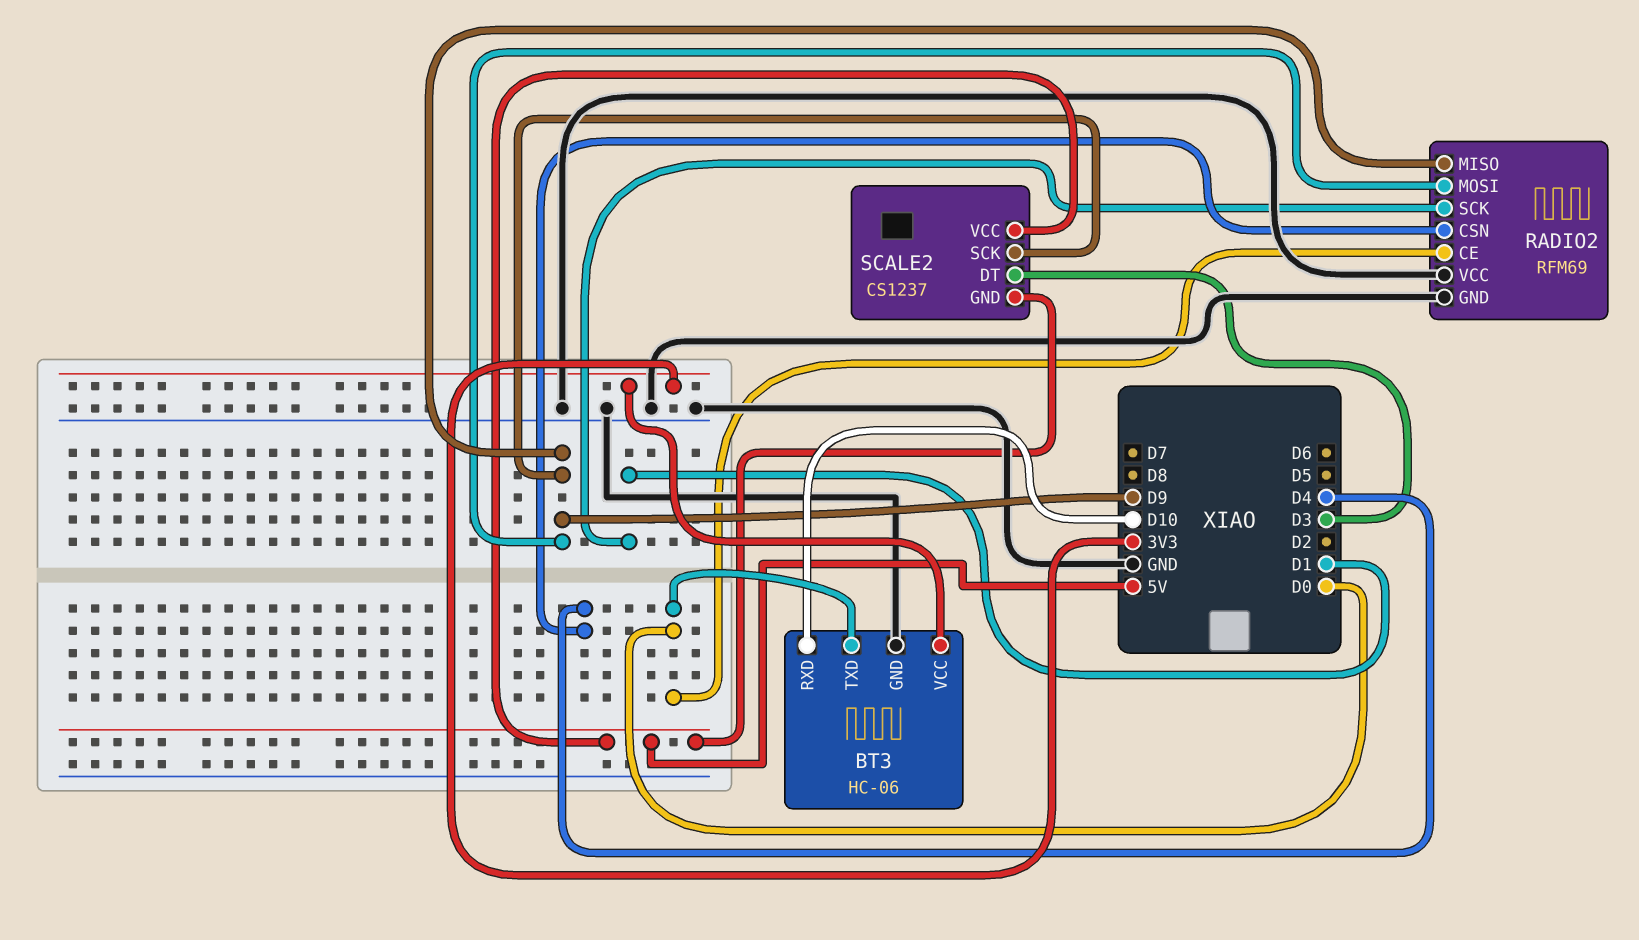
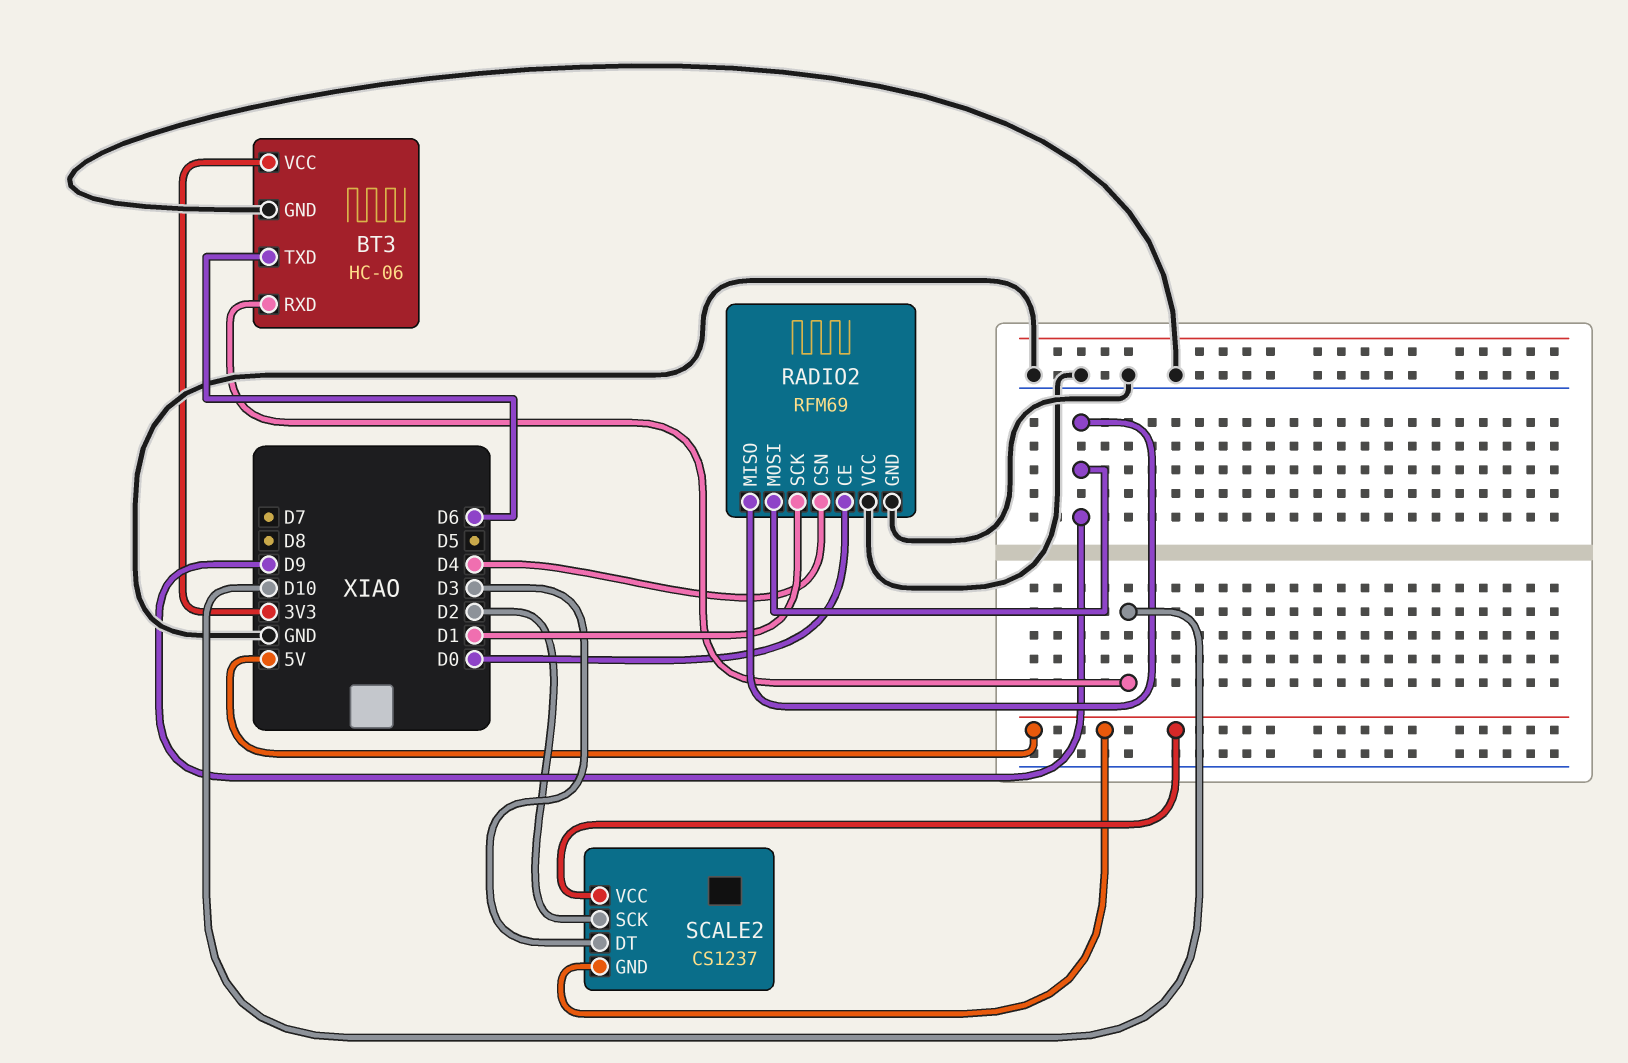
BT3 pin TXD: D0 -> D6
SCALE2 pin SCK: D9 -> D2

